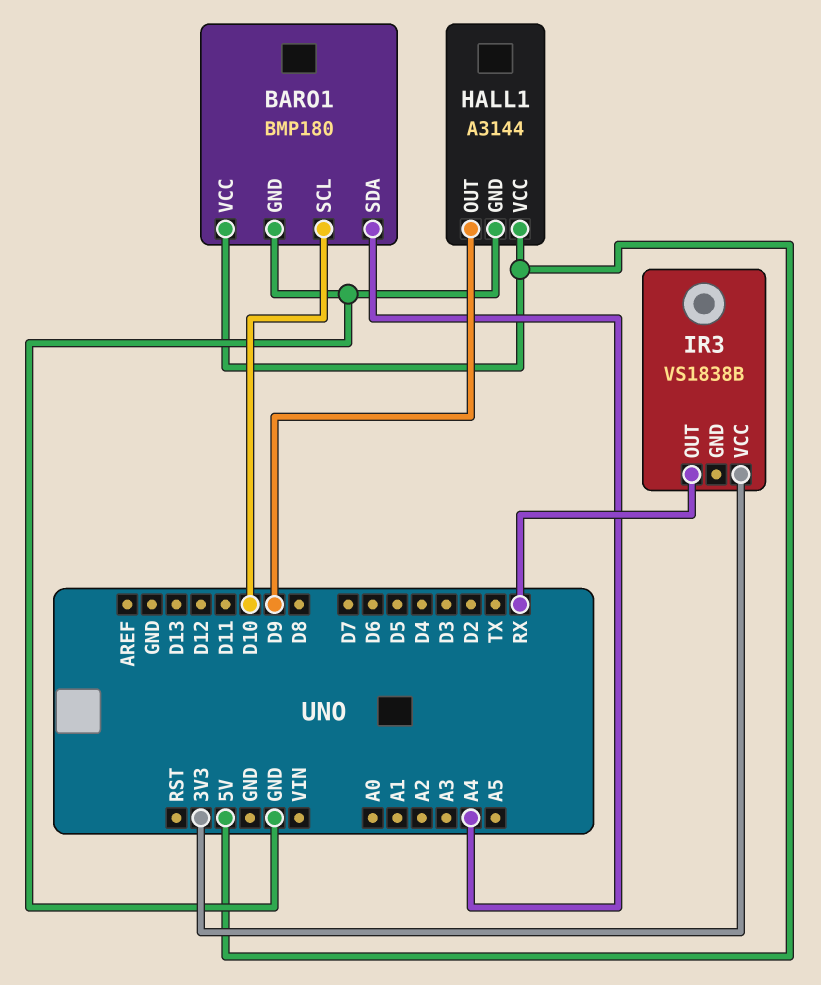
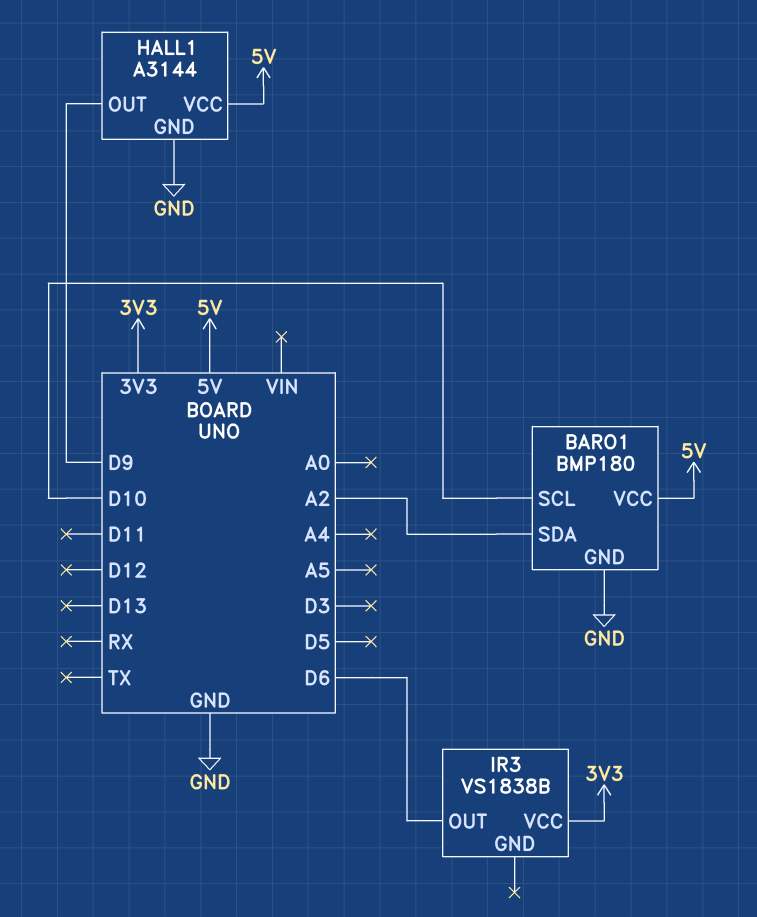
BARO1 pin SDA: A4 -> A2
IR3 pin OUT: RX -> D6

